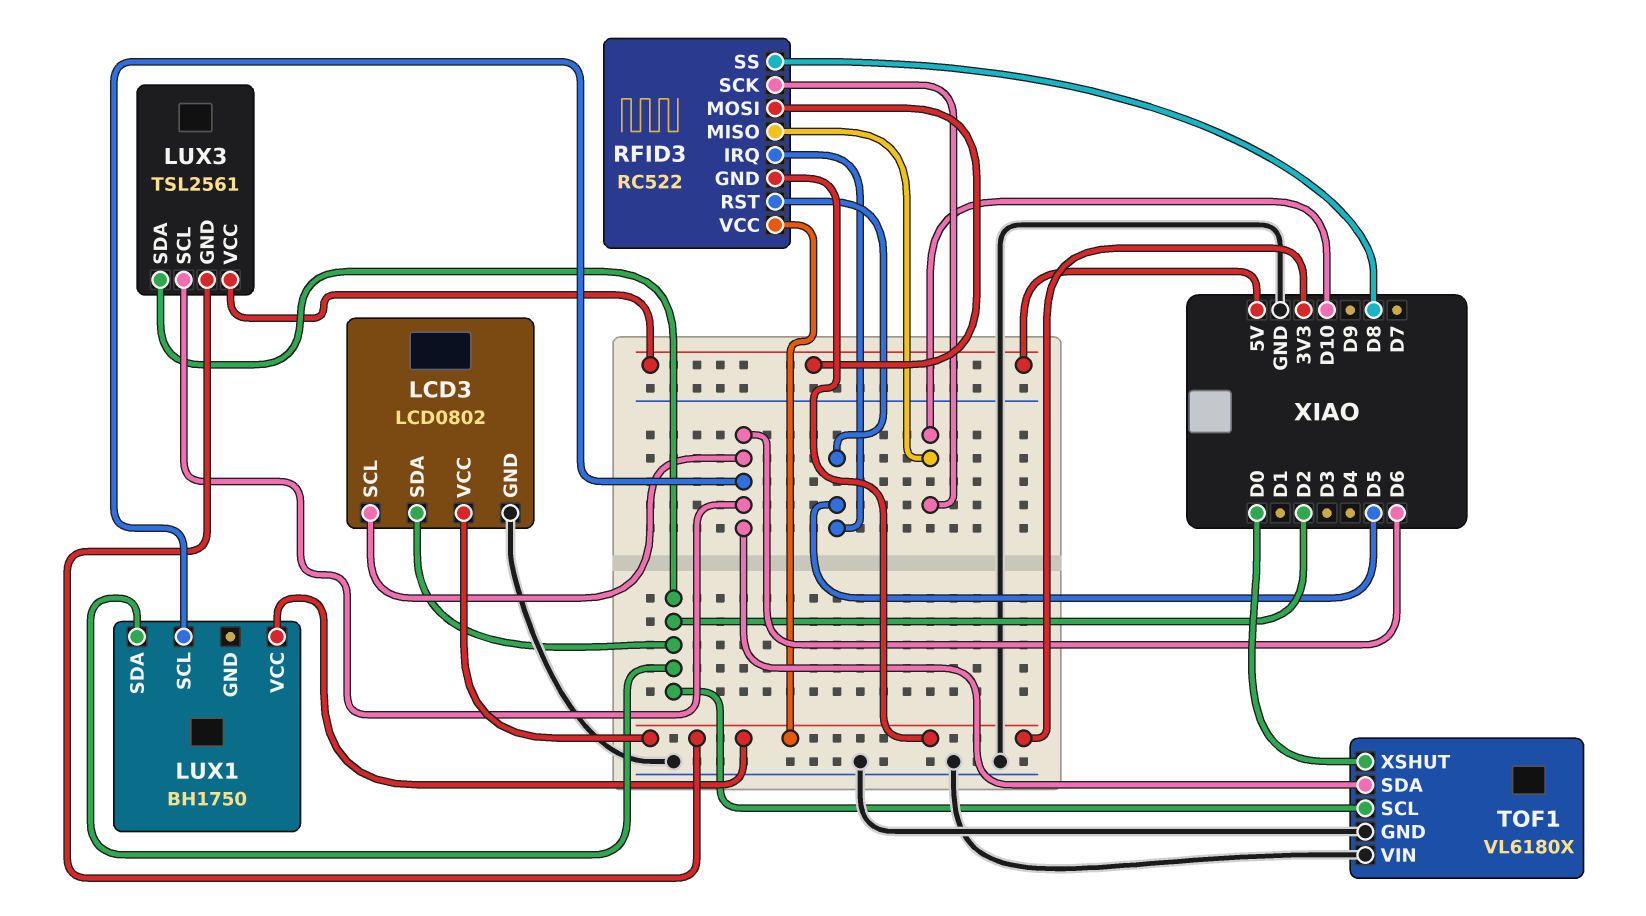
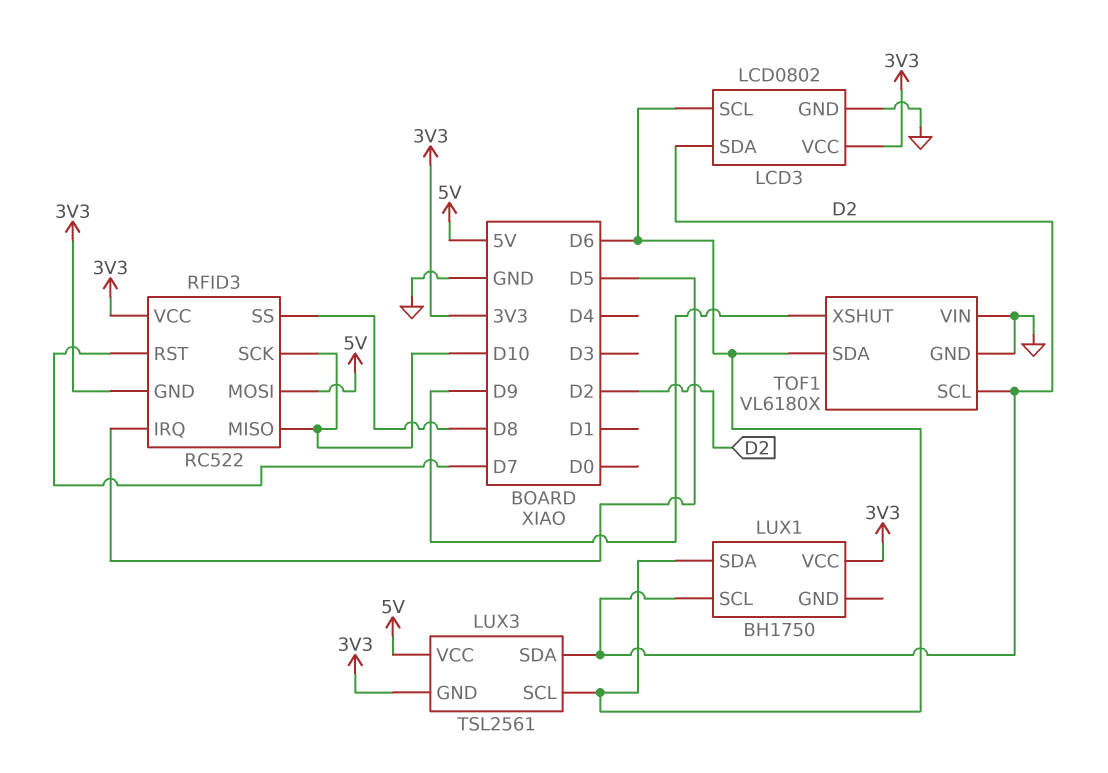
LUX1 pin SCL: D6 -> D2
LUX1 pin SDA: D2 -> D6
RFID3 pin RST: D5 -> D7
TOF1 pin XSHUT: D0 -> D9

